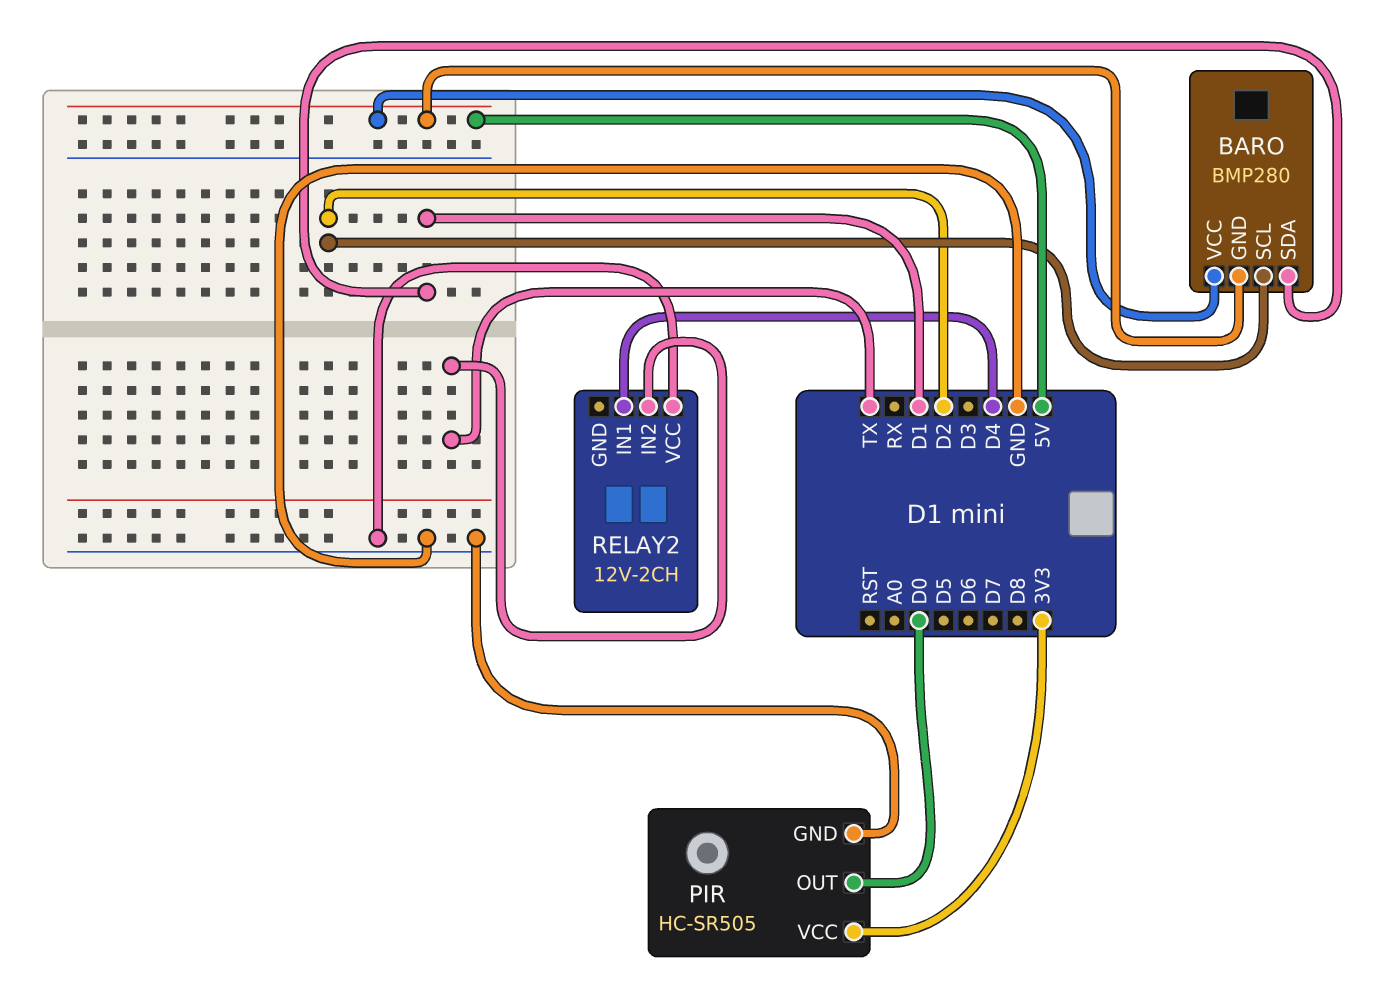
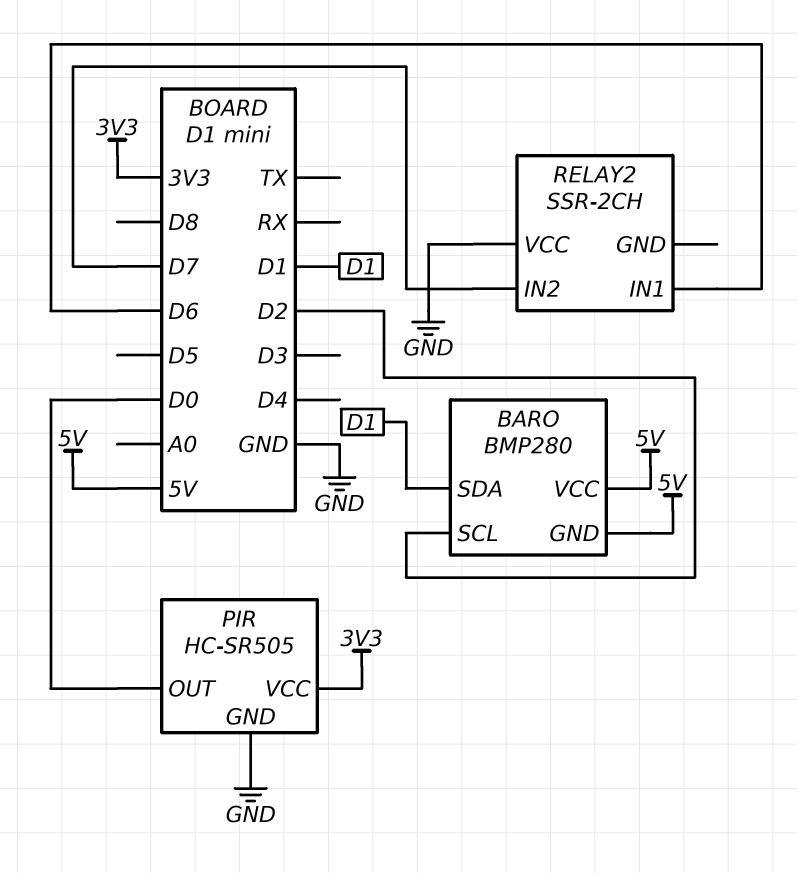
RELAY2: 12V-2CH -> SSR-2CH
RELAY2 pin IN1: D4 -> D6
RELAY2 pin IN2: TX -> D7

